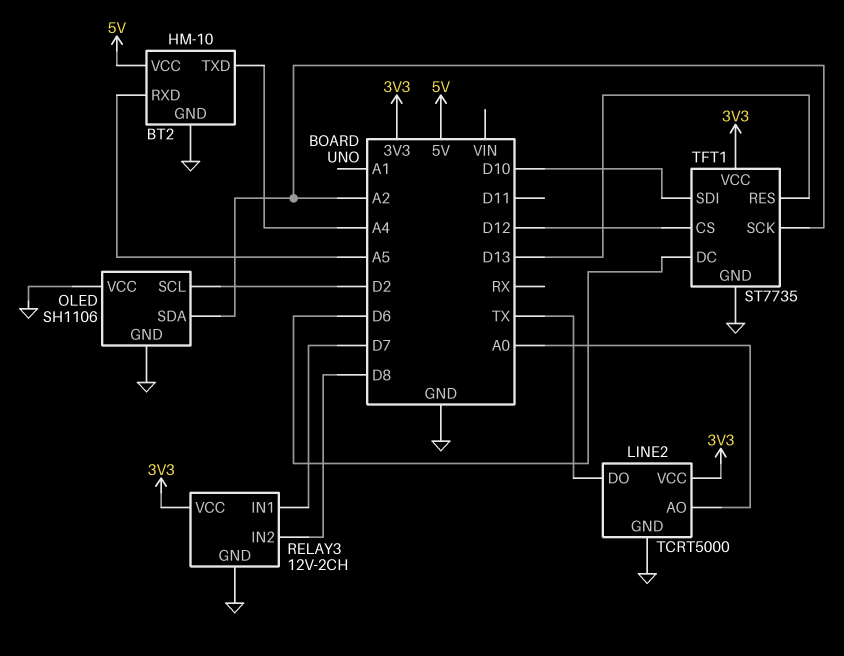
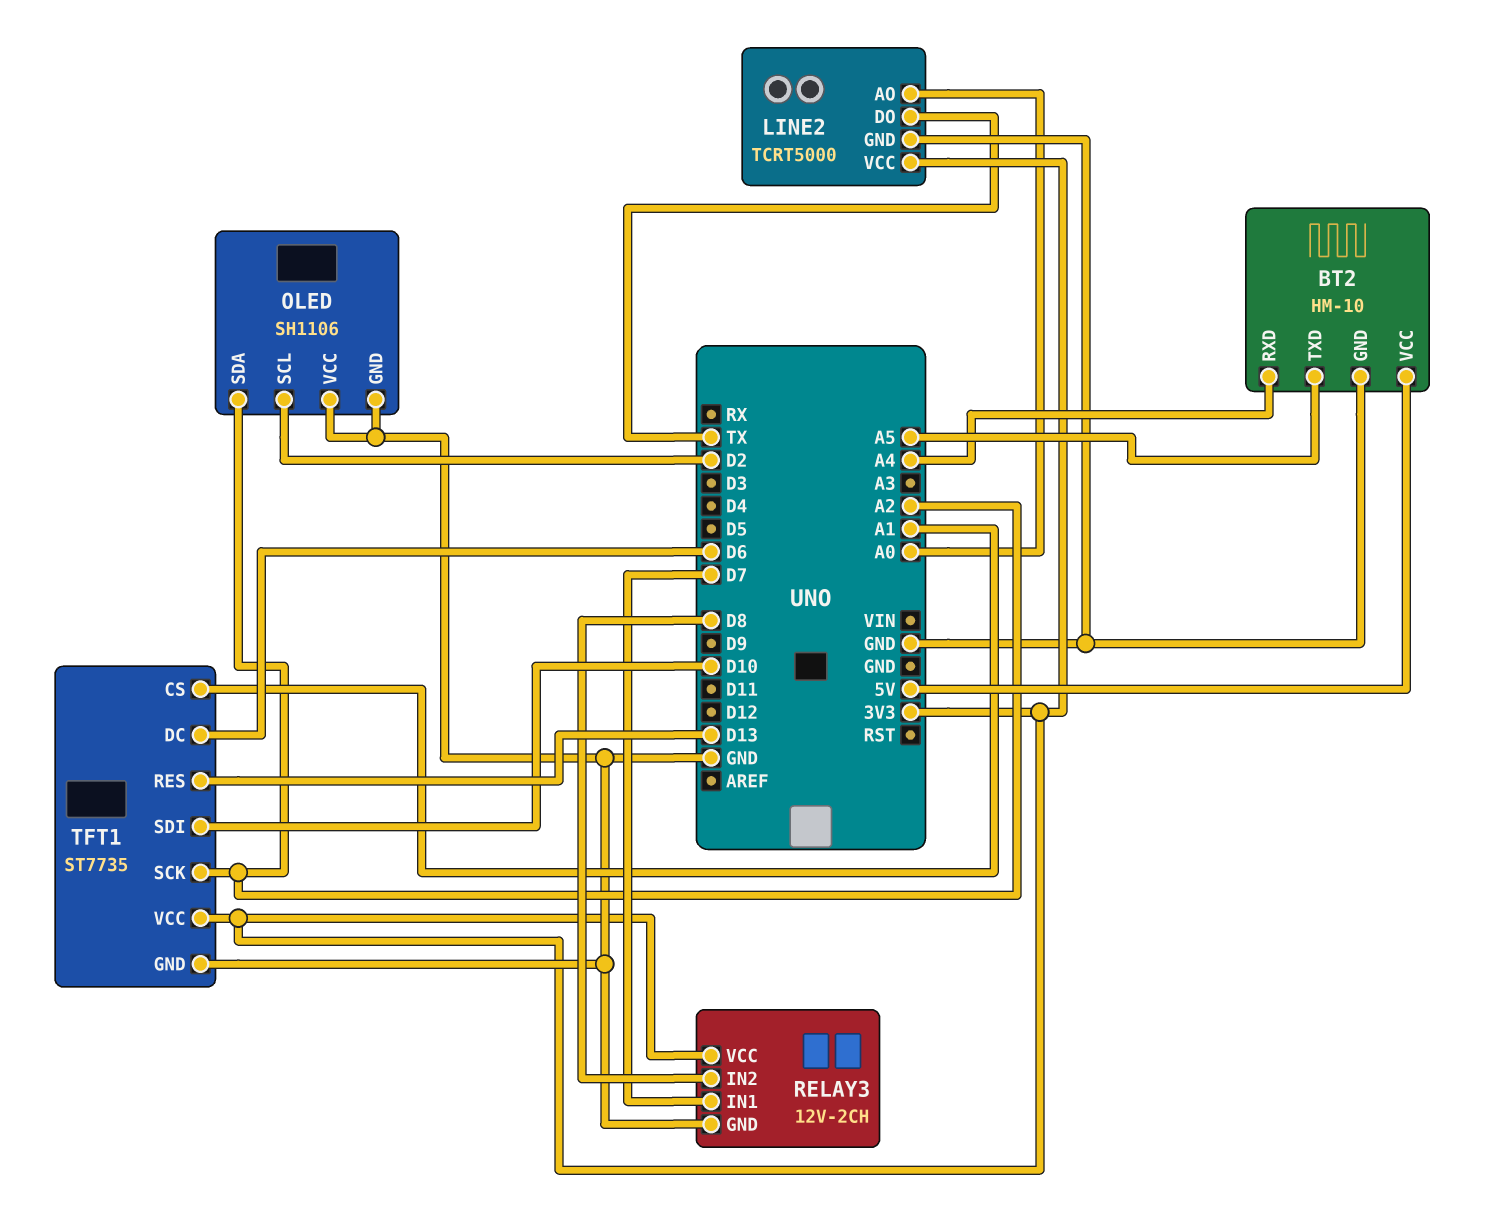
BT2 pin RXD: A5 -> A4
BT2 pin TXD: A4 -> A5
TFT1 pin CS: D12 -> A1

